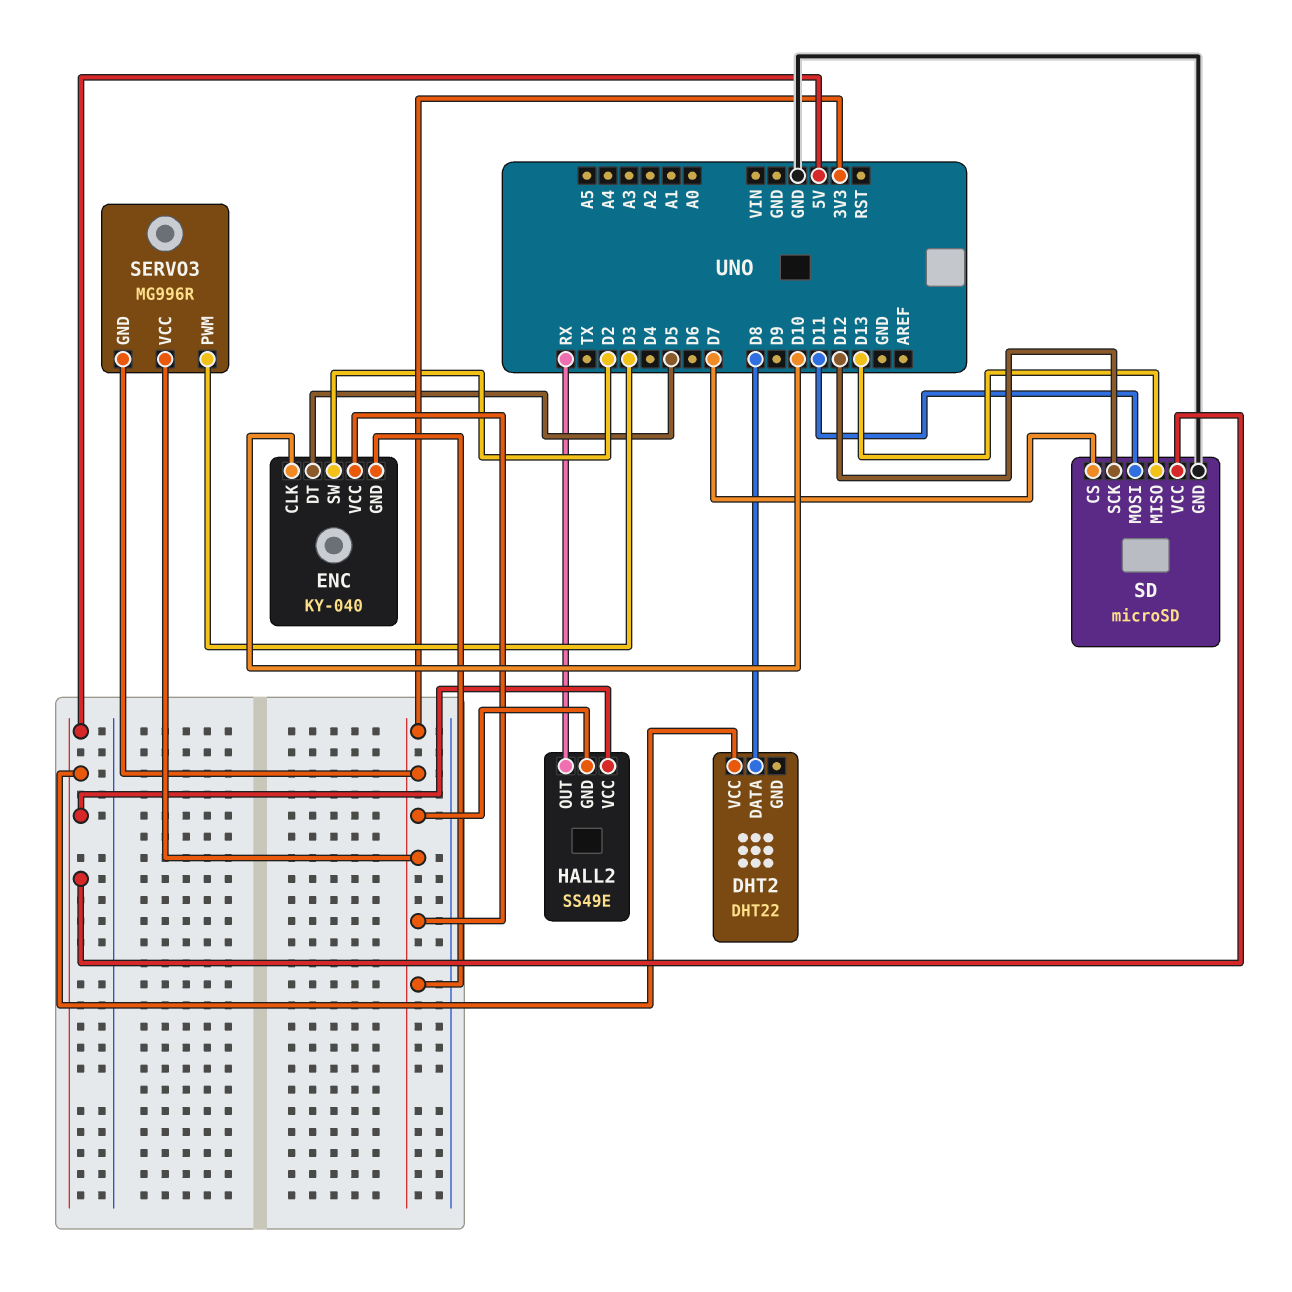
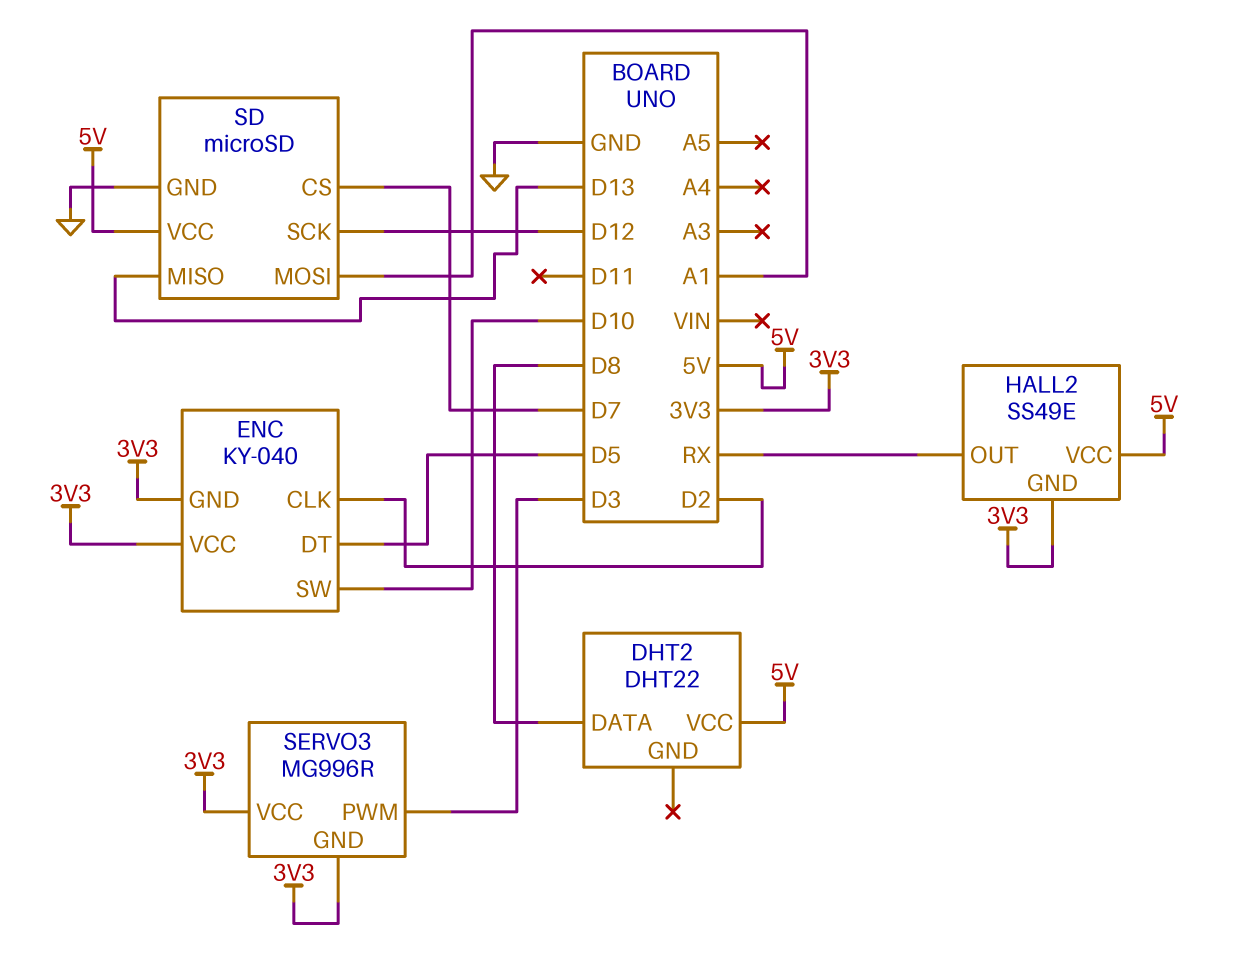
ENC pin CLK: D10 -> D2
ENC pin SW: D2 -> D10
SD pin MOSI: D11 -> A1

